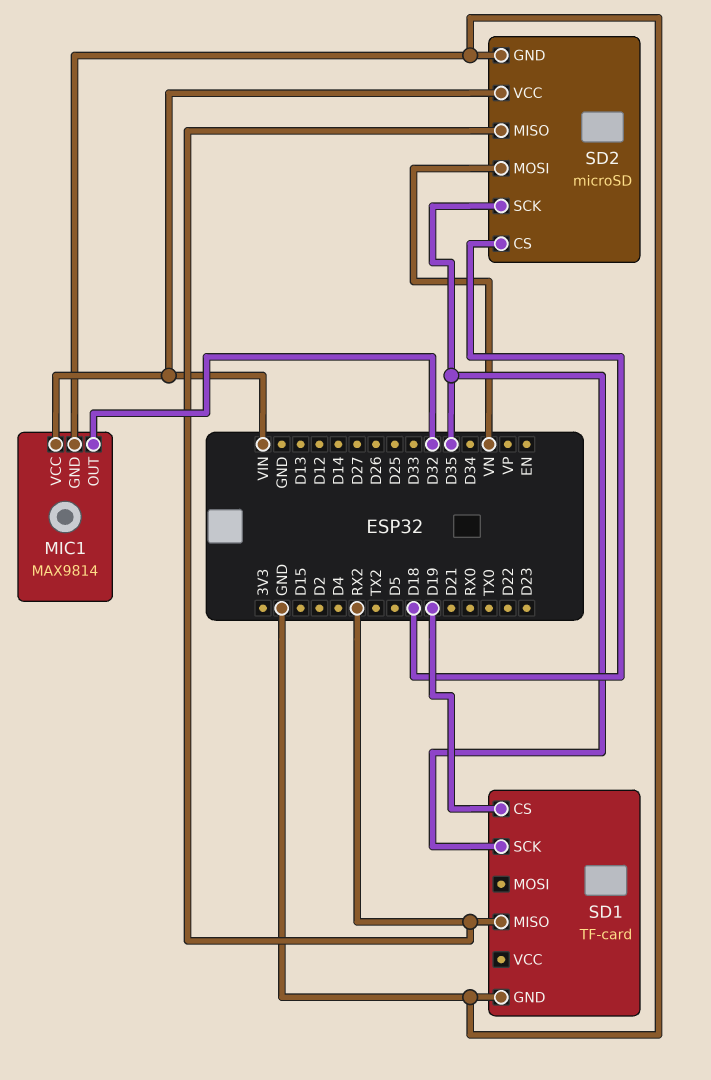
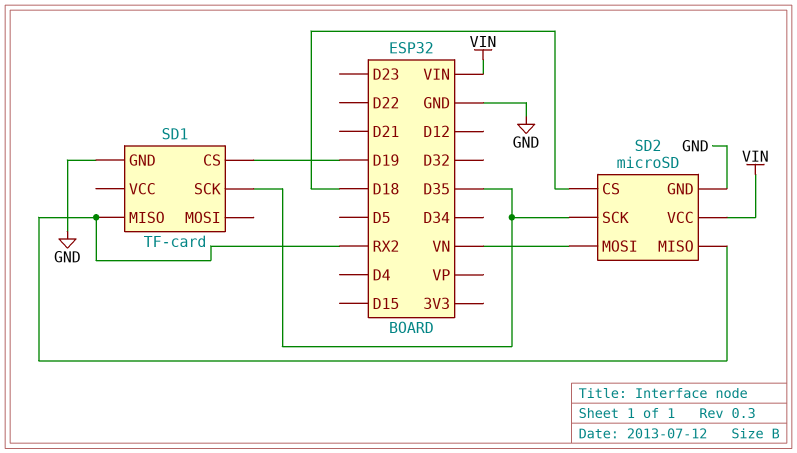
MIC1: MAX9814 -> none
MIC1 pin GND: GND -> none
MIC1 pin OUT: D32 -> none
MIC1 pin VCC: VIN -> none

